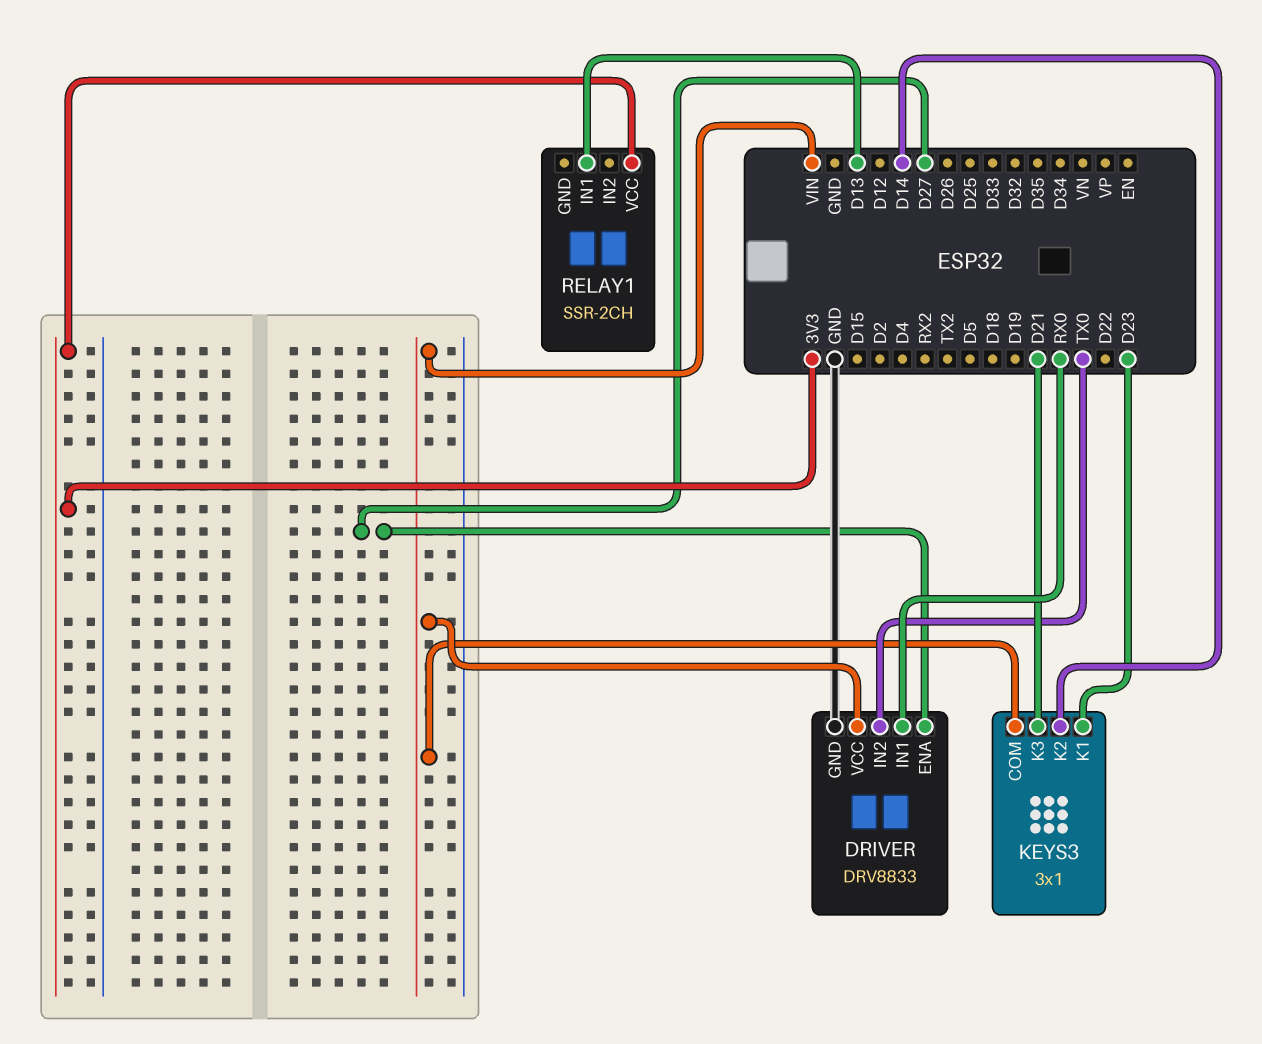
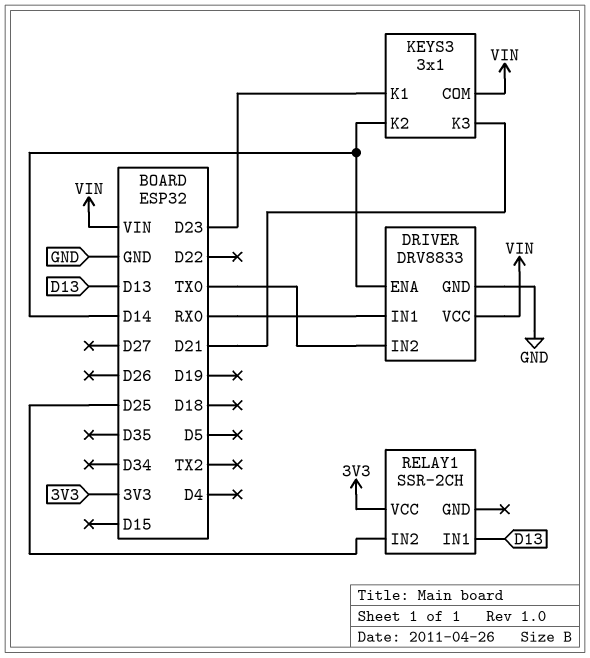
DRIVER pin ENA: D27 -> D14
RELAY1 pin IN2: none -> D25

